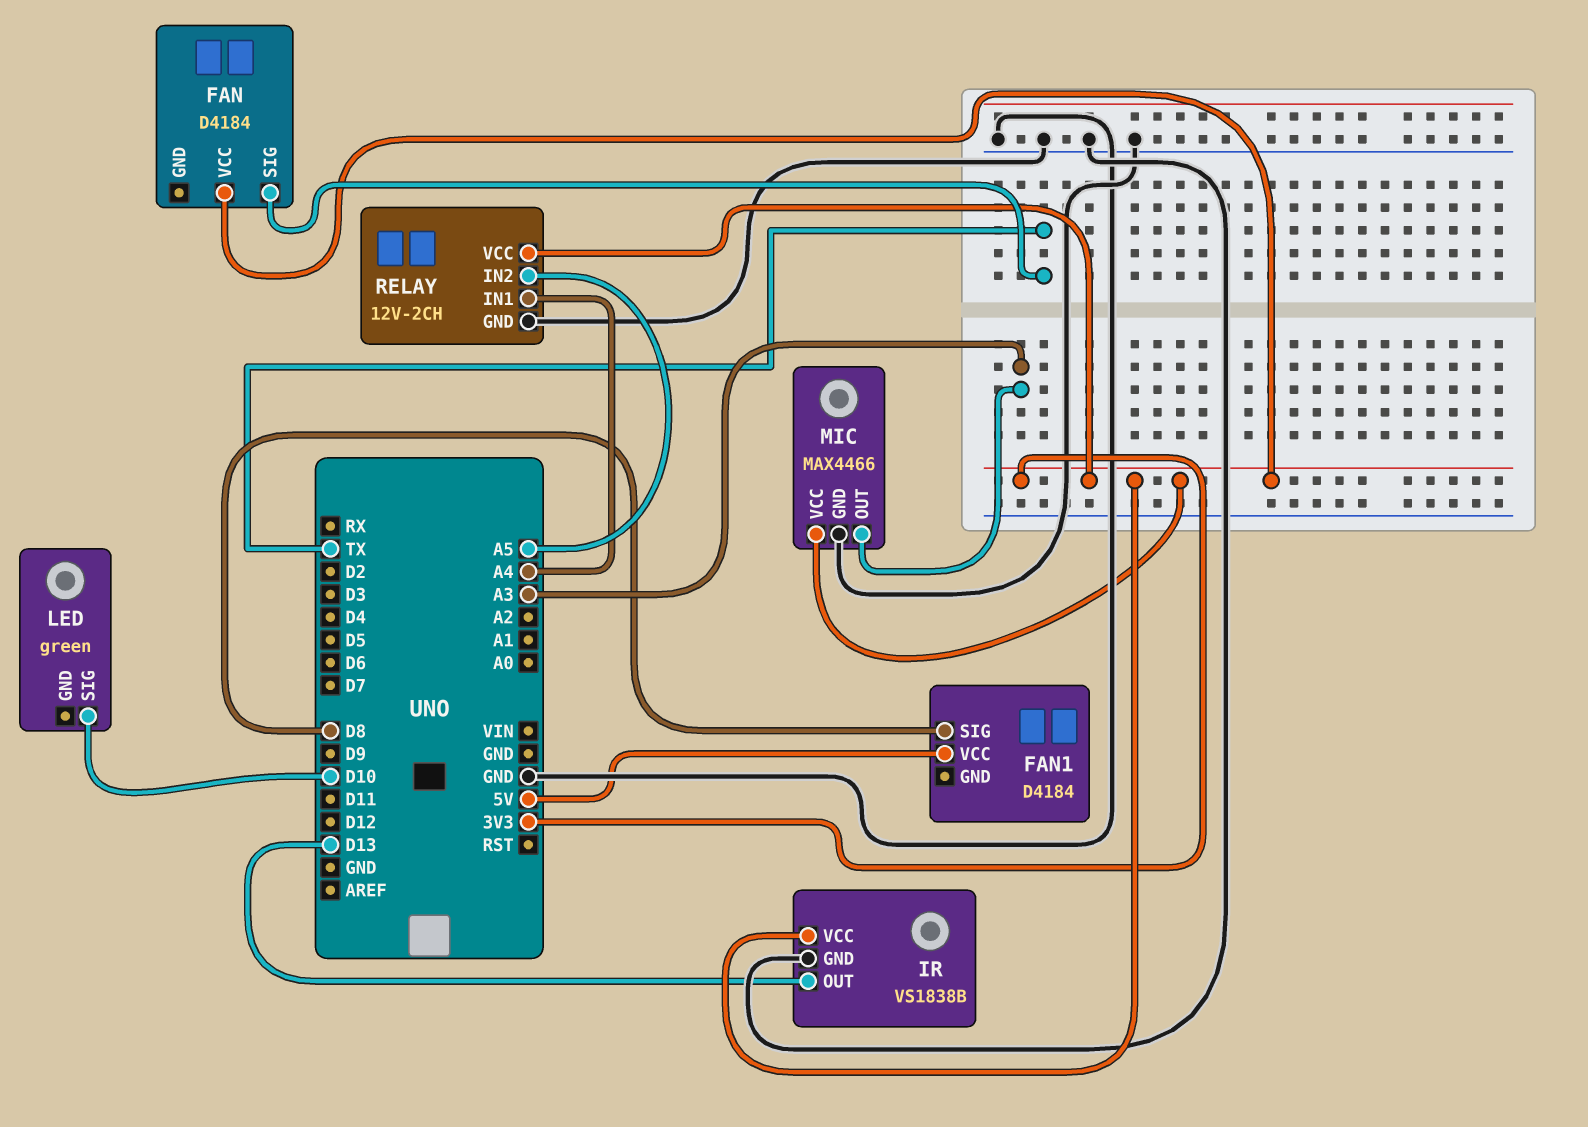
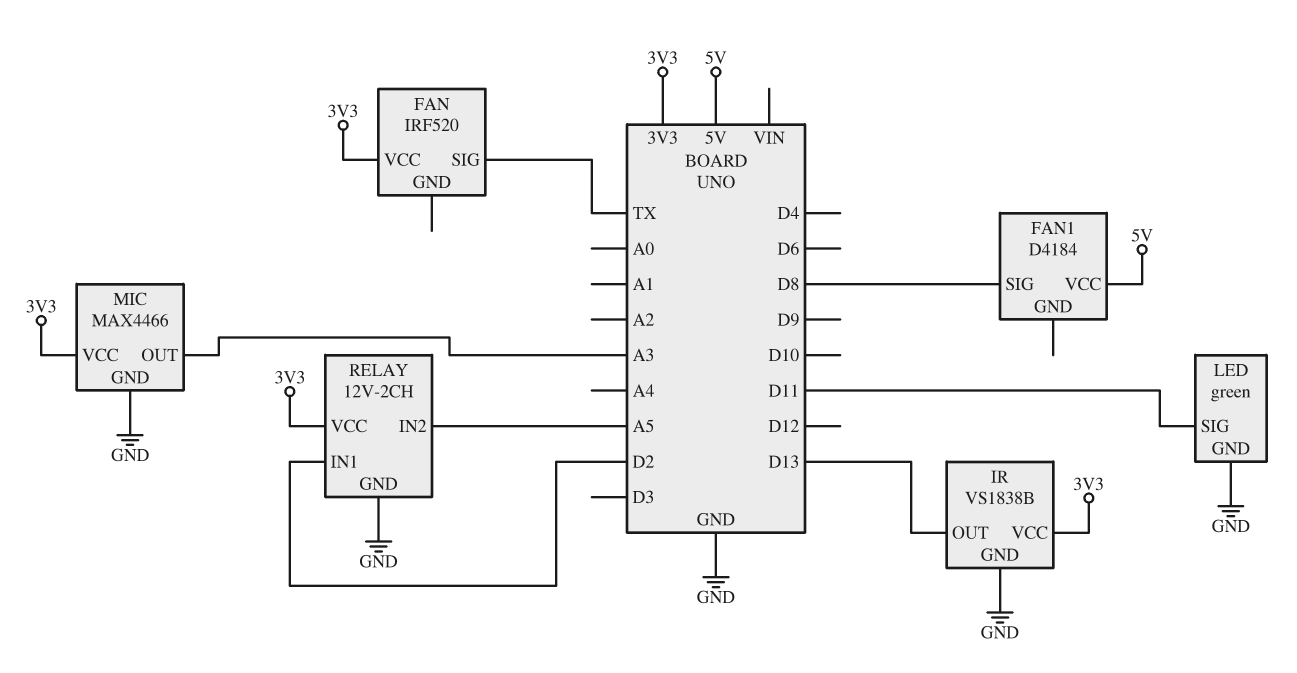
FAN: D4184 -> IRF520
LED pin GND: none -> GND
LED pin SIG: D10 -> D11
RELAY pin IN1: A4 -> D2

